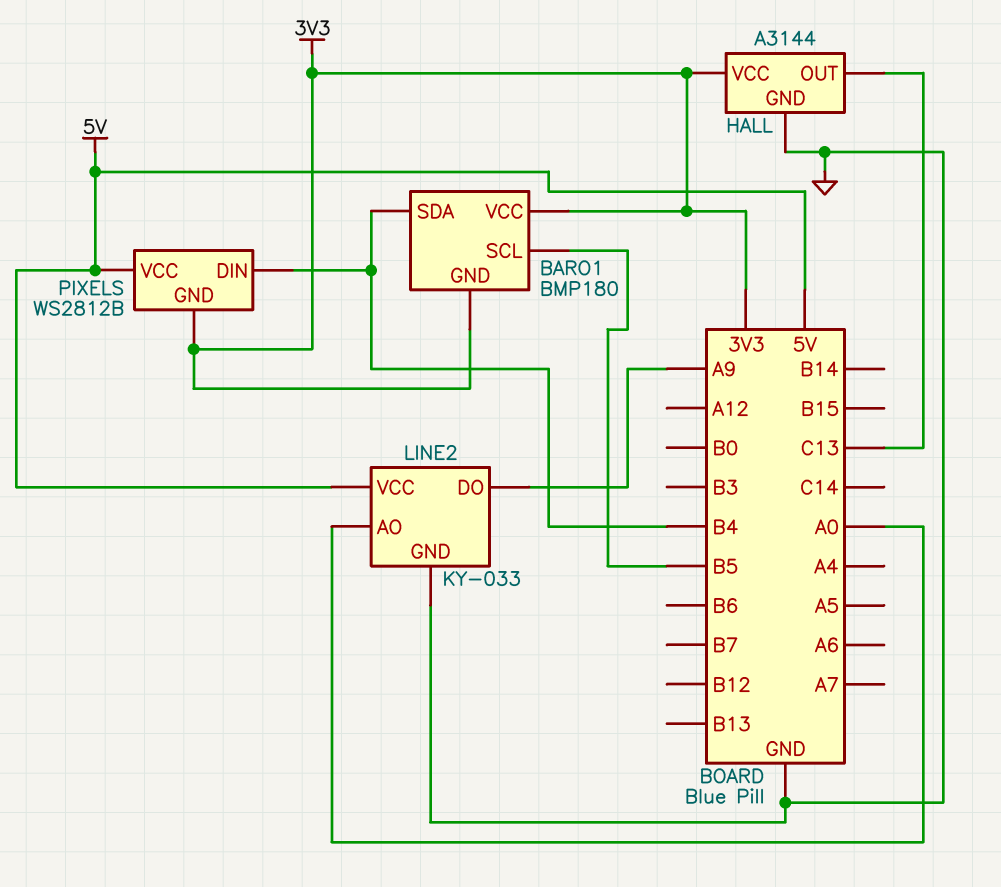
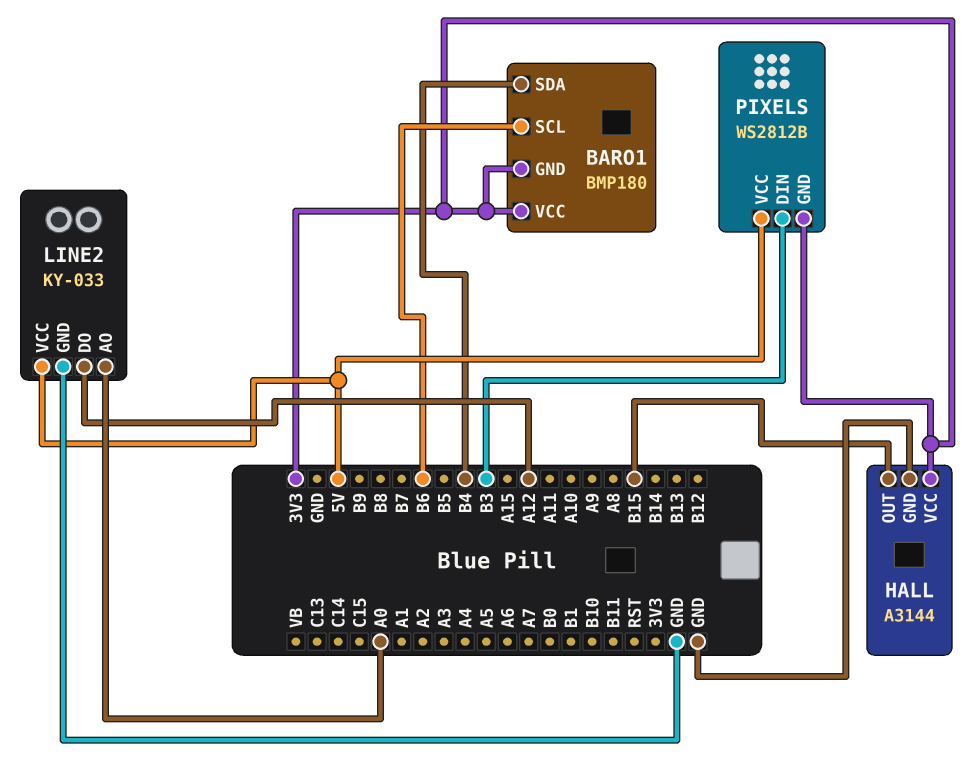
BARO1 pin SCL: B5 -> B6
HALL pin OUT: C13 -> B15
LINE2 pin DO: A9 -> A12
PIXELS pin DIN: B4 -> B3

